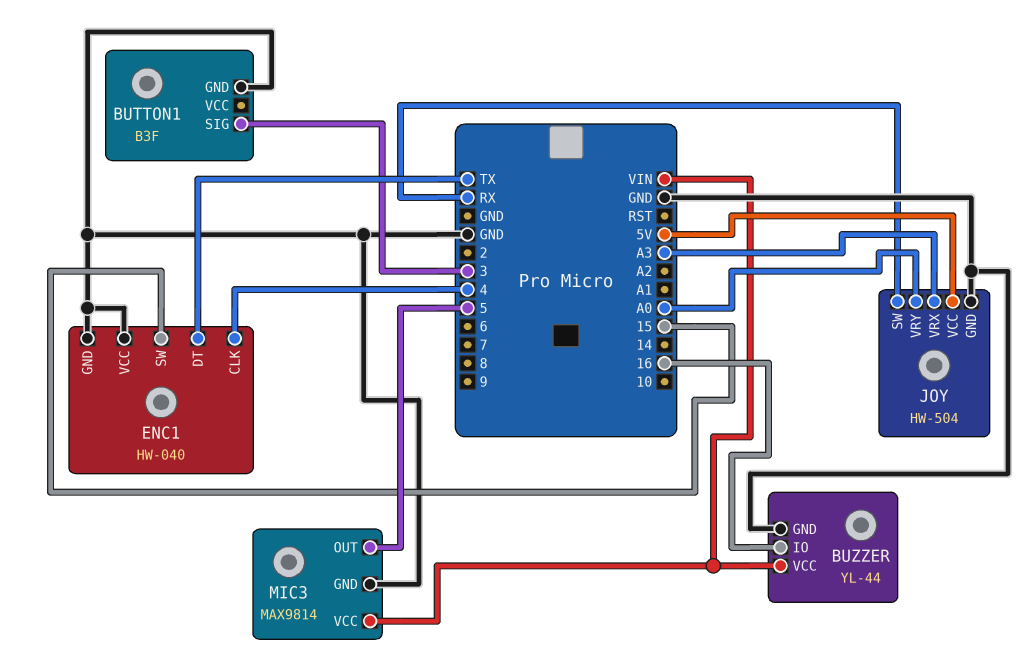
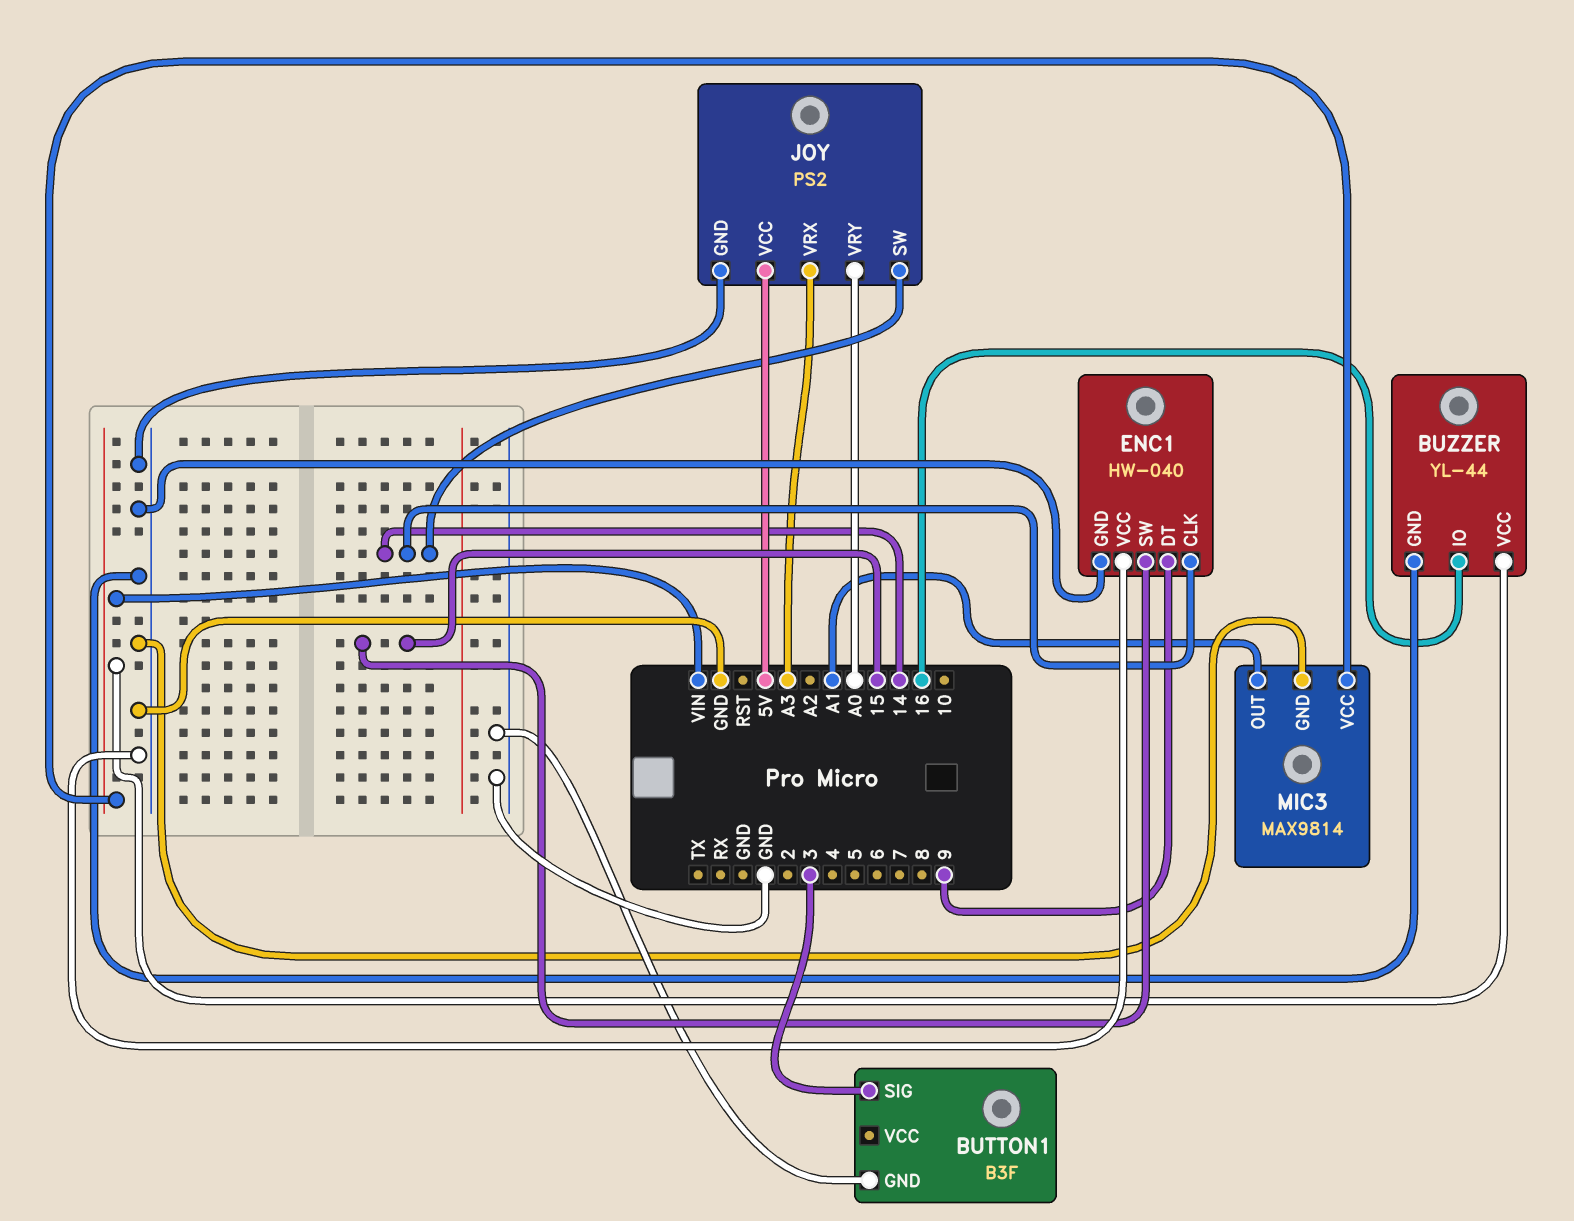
ENC1 pin CLK: 4 -> 14
ENC1 pin DT: TX -> 9
JOY: HW-504 -> PS2
JOY pin SW: RX -> 14
MIC3 pin OUT: 5 -> A1

